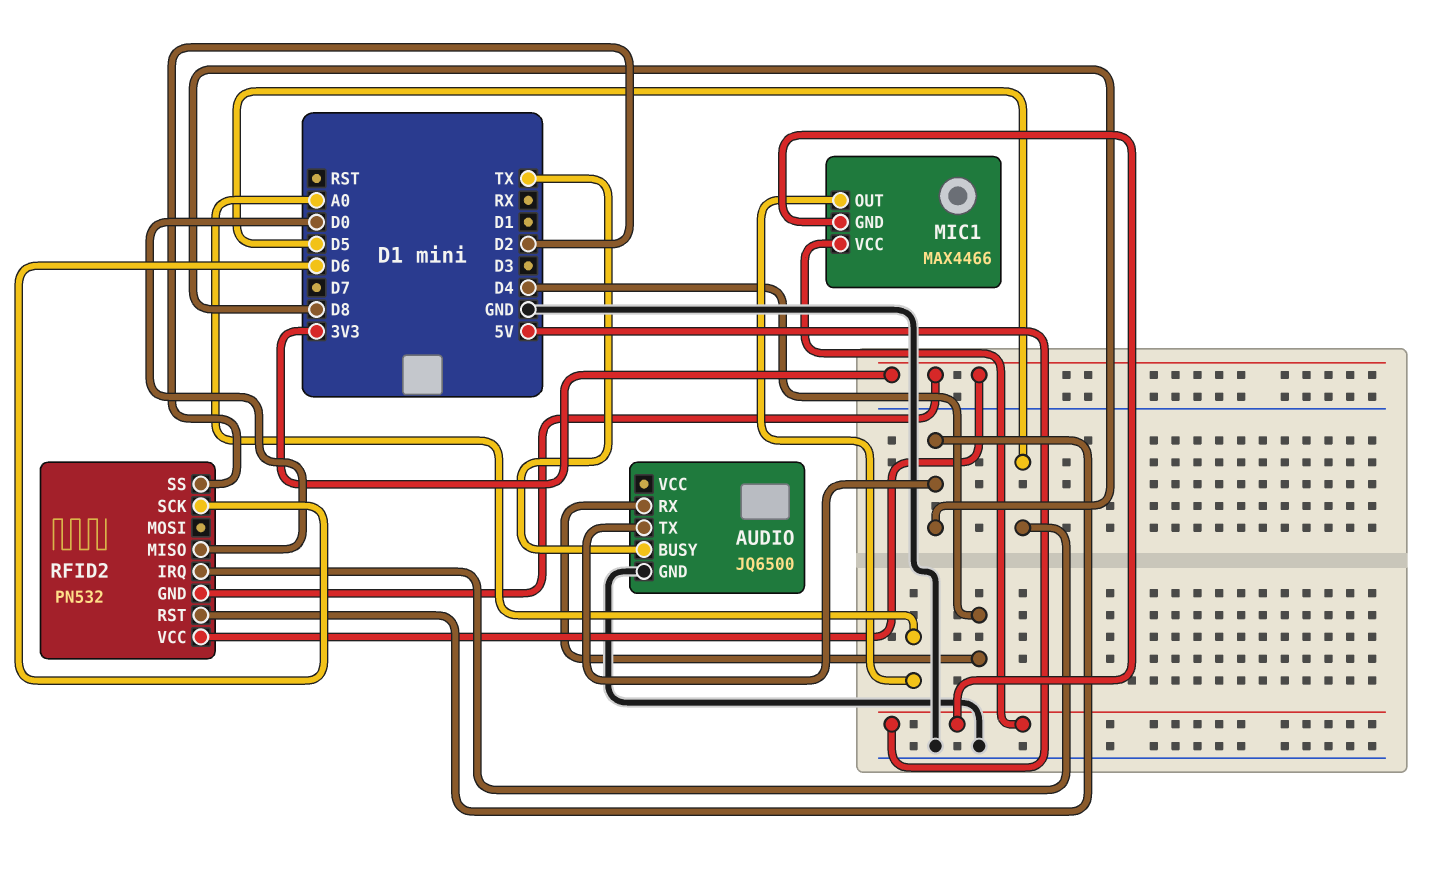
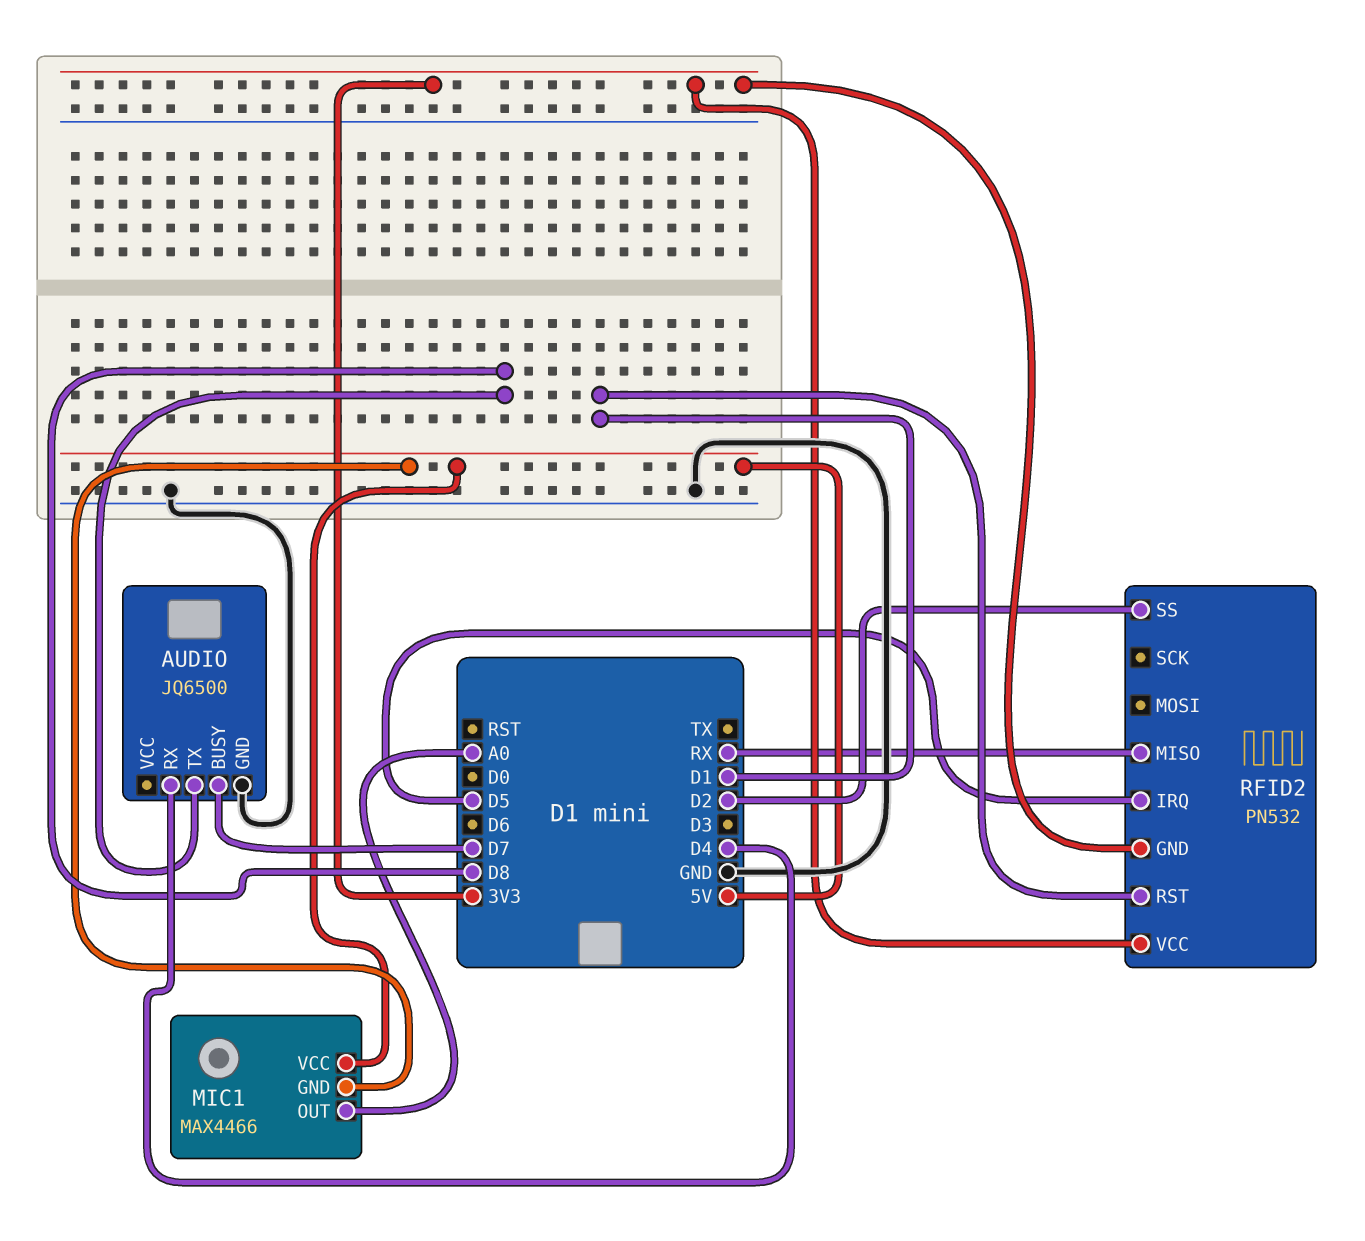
AUDIO pin BUSY: TX -> D7
RFID2 pin MISO: D0 -> RX
RFID2 pin RST: D8 -> D1
RFID2 pin SCK: D6 -> none

